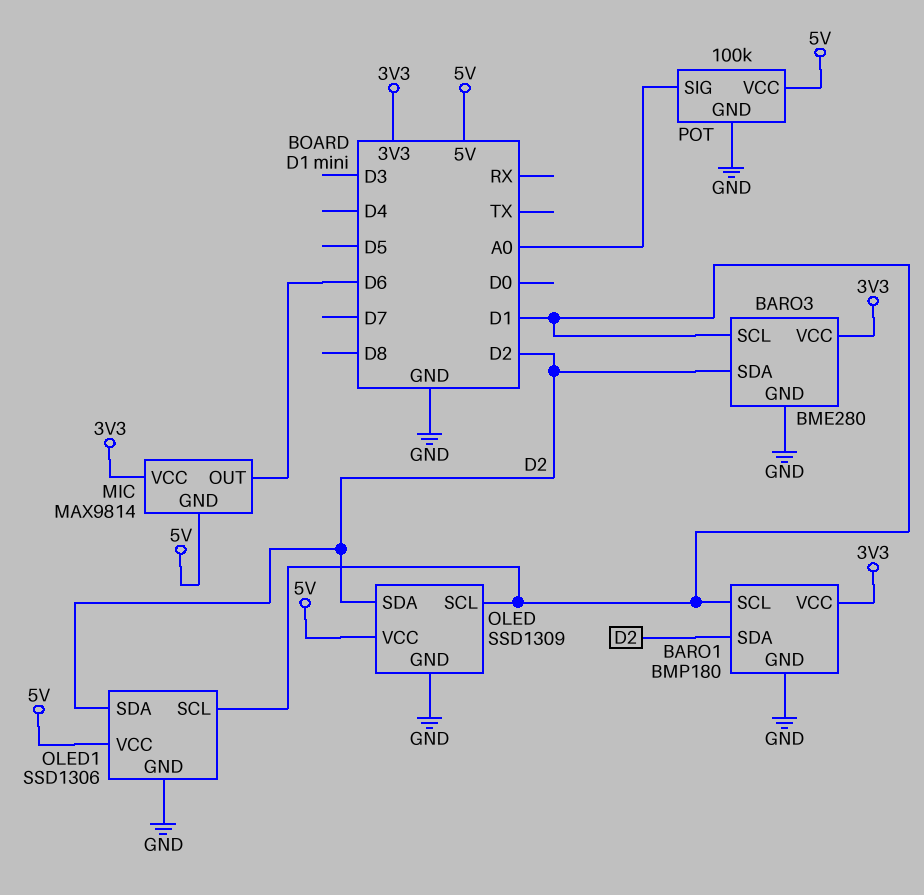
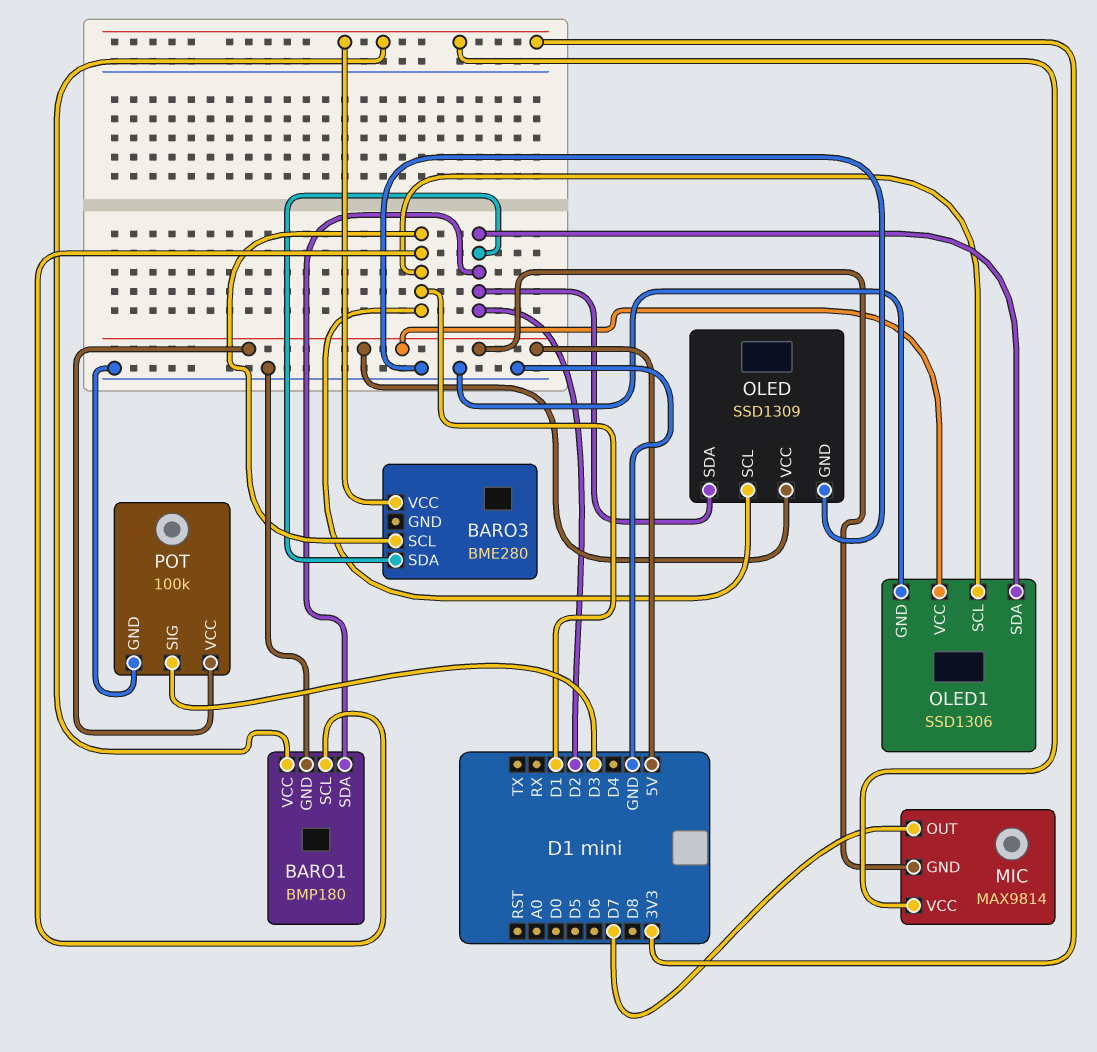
BARO3 pin GND: GND -> none
MIC pin OUT: D6 -> D7
POT pin SIG: A0 -> D3

